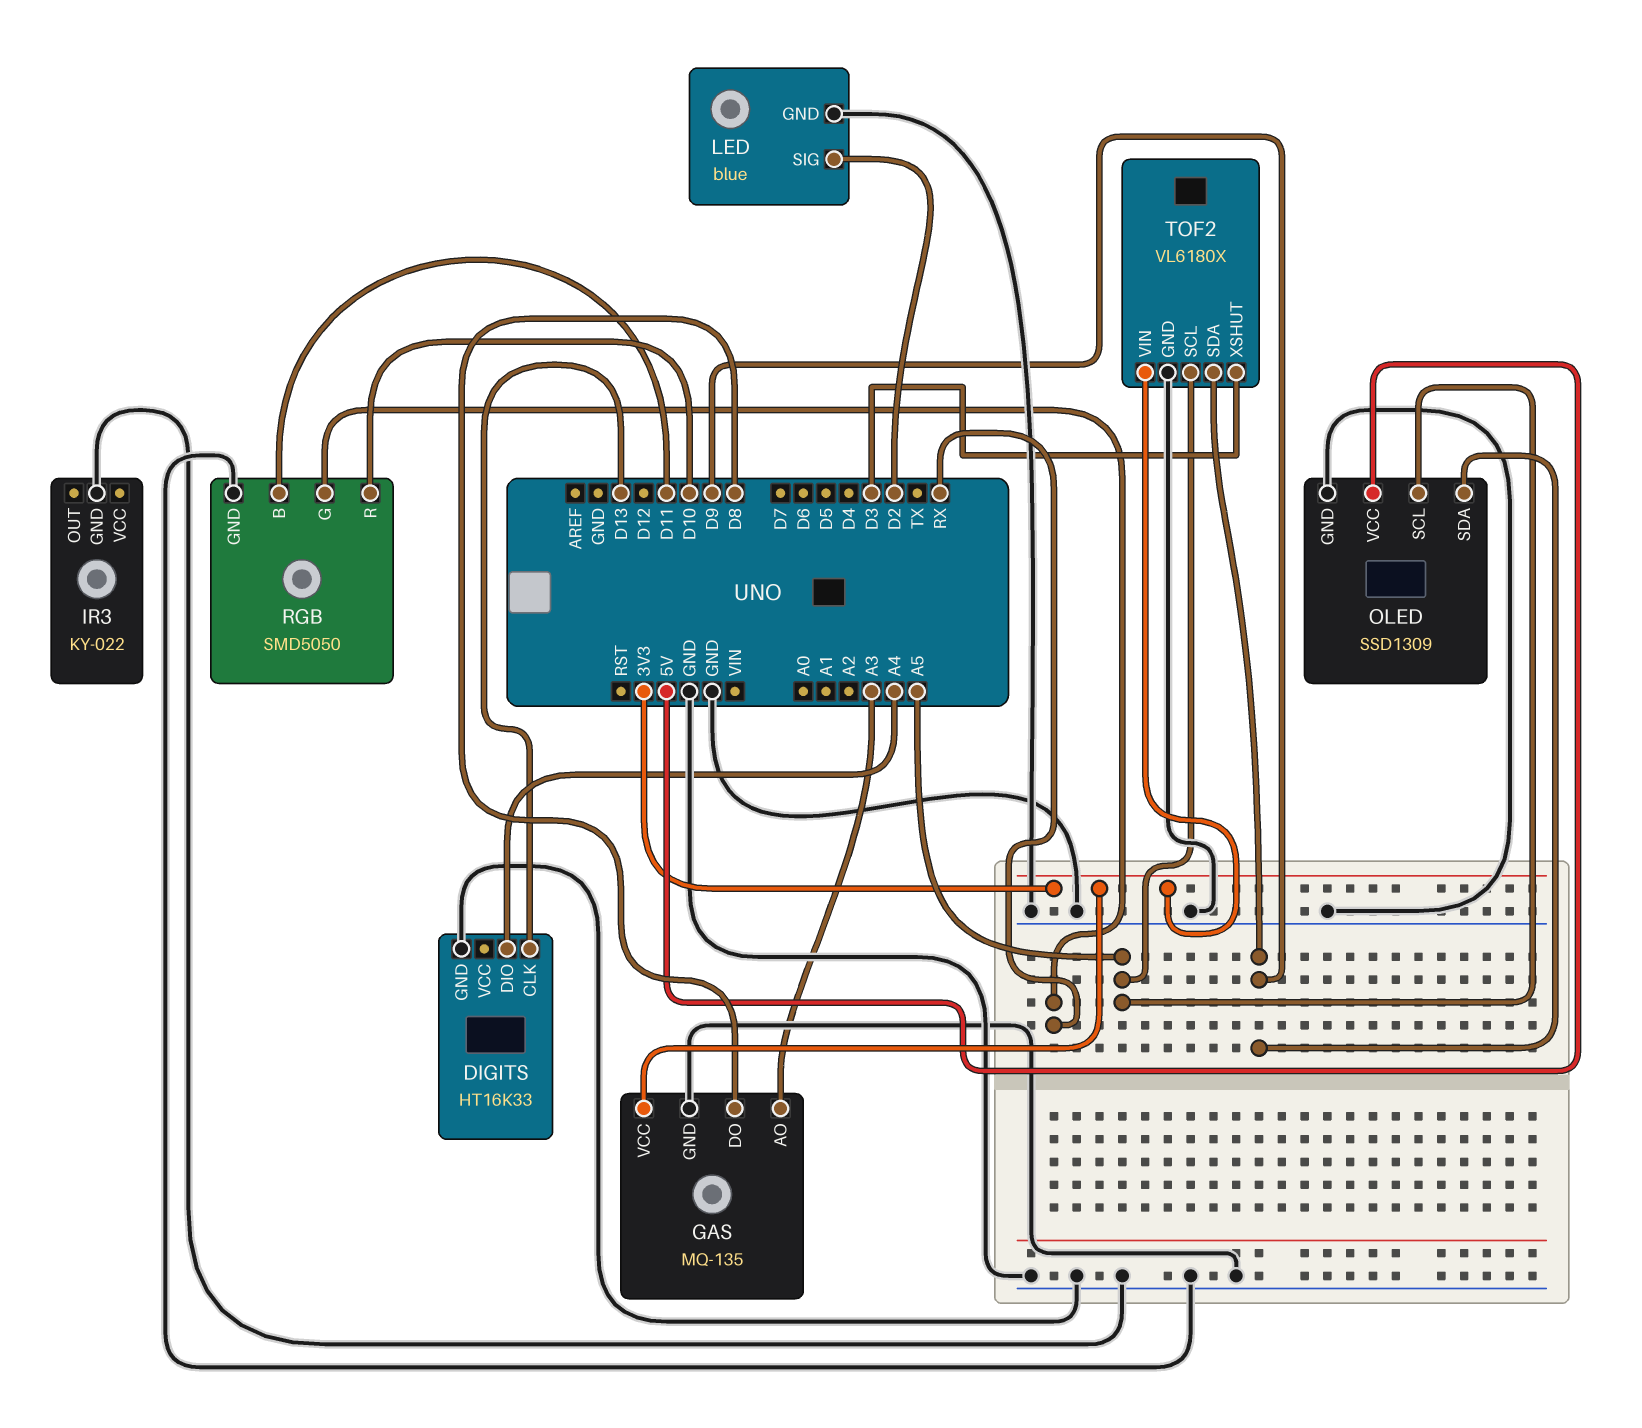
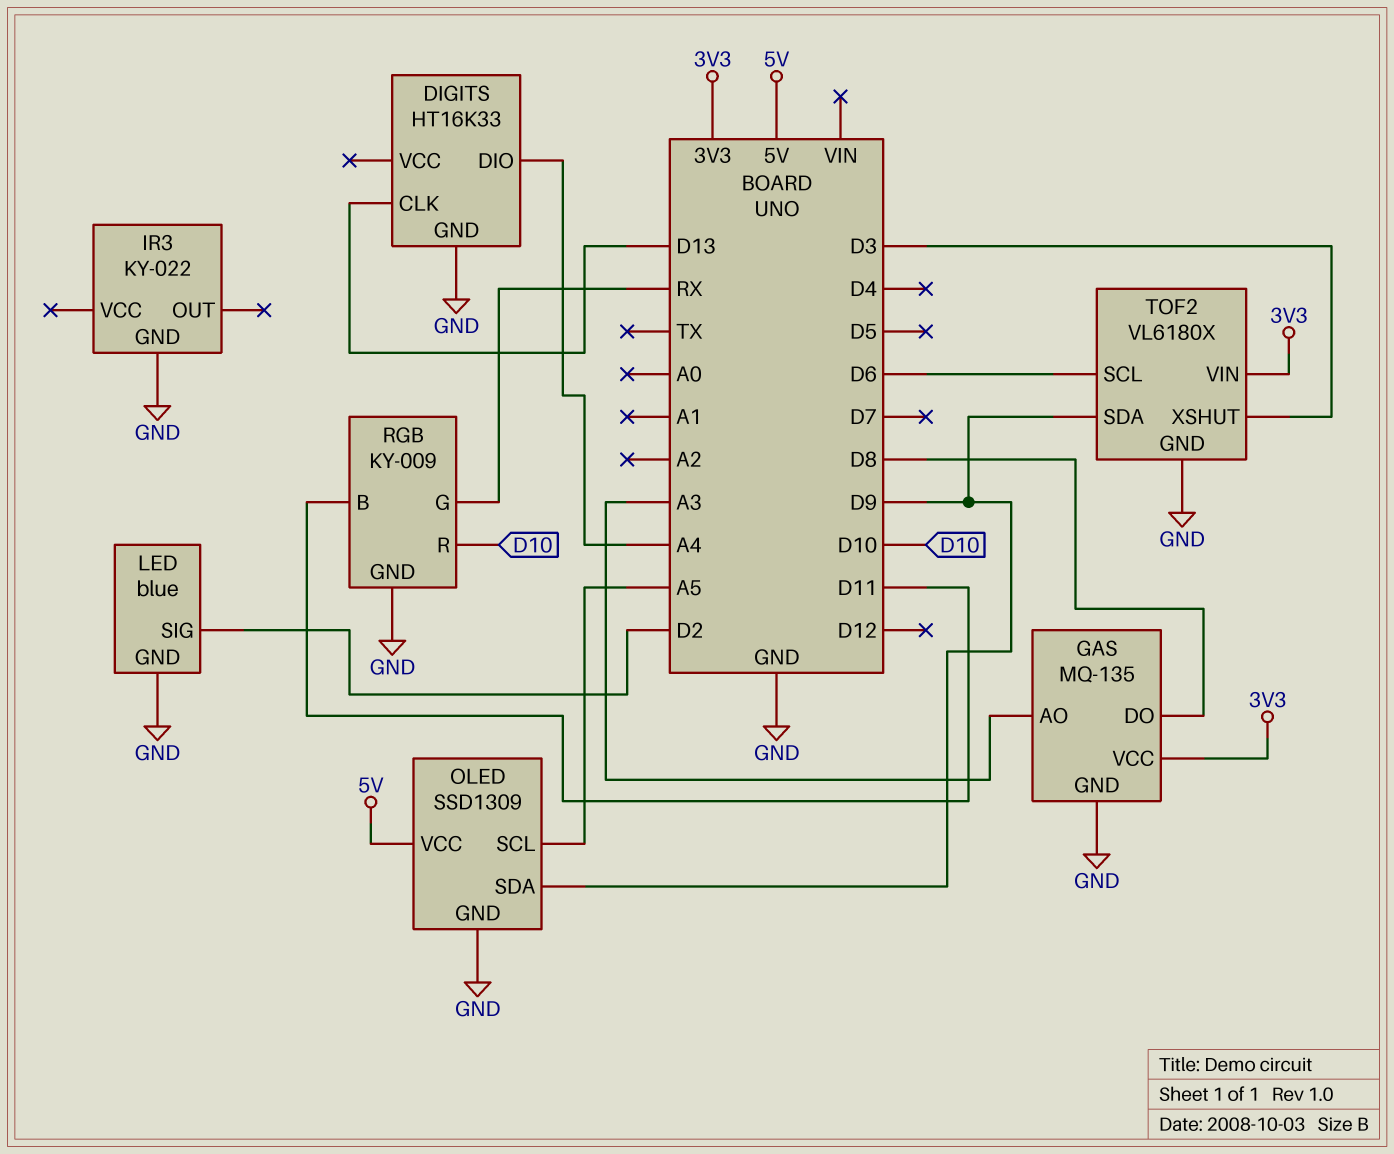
RGB: SMD5050 -> KY-009
TOF2 pin SCL: A5 -> D6

